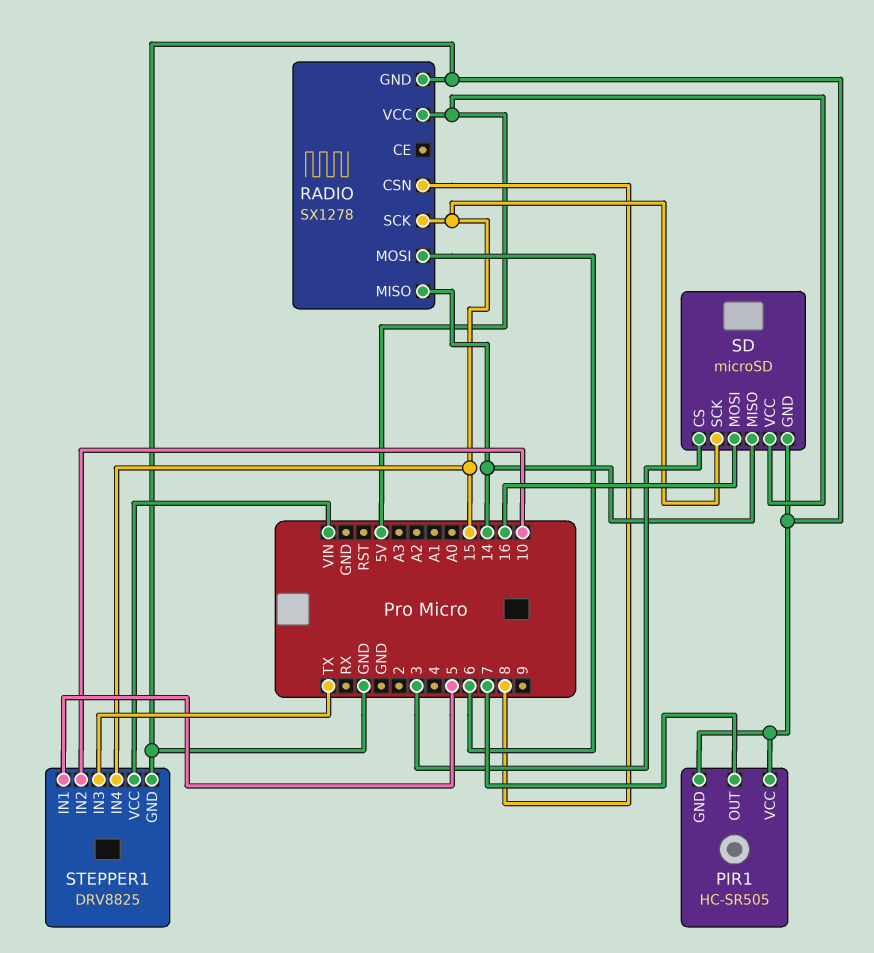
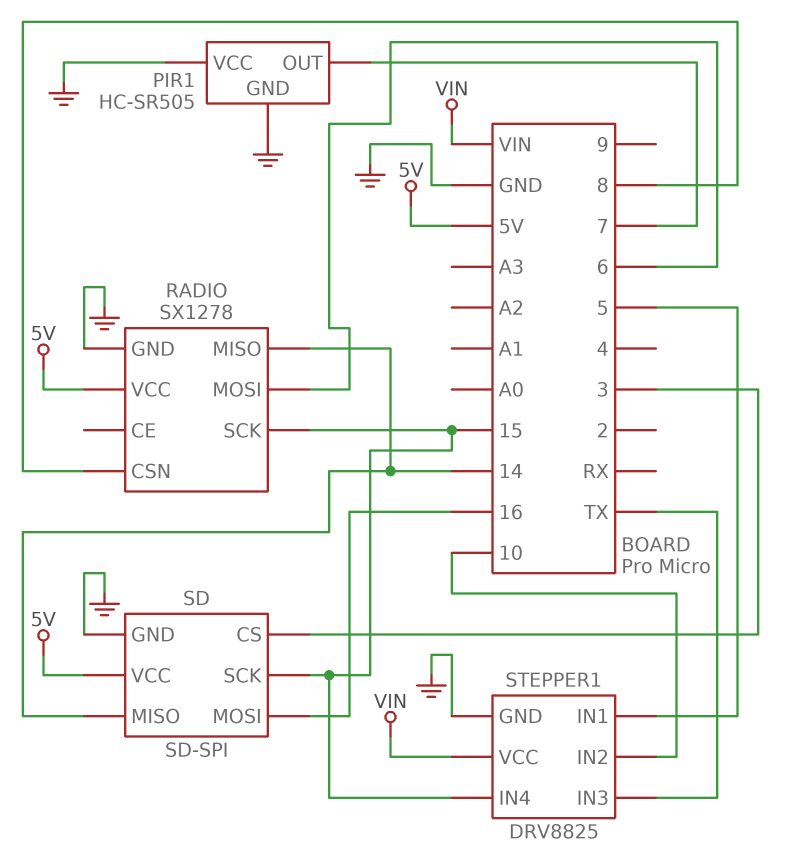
SD: microSD -> SD-SPI

